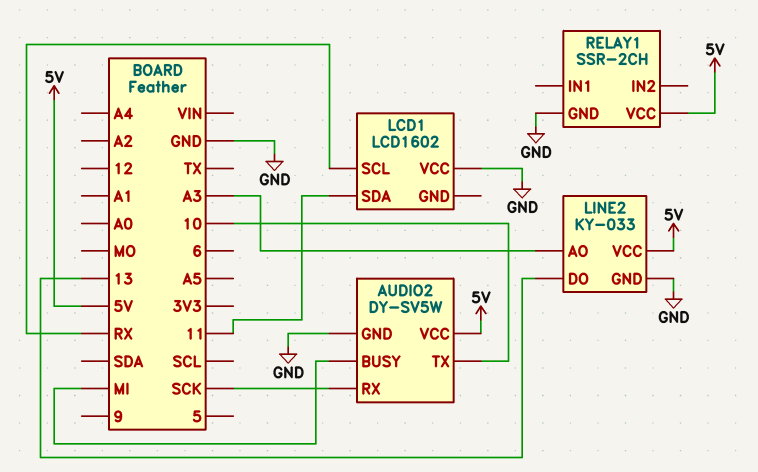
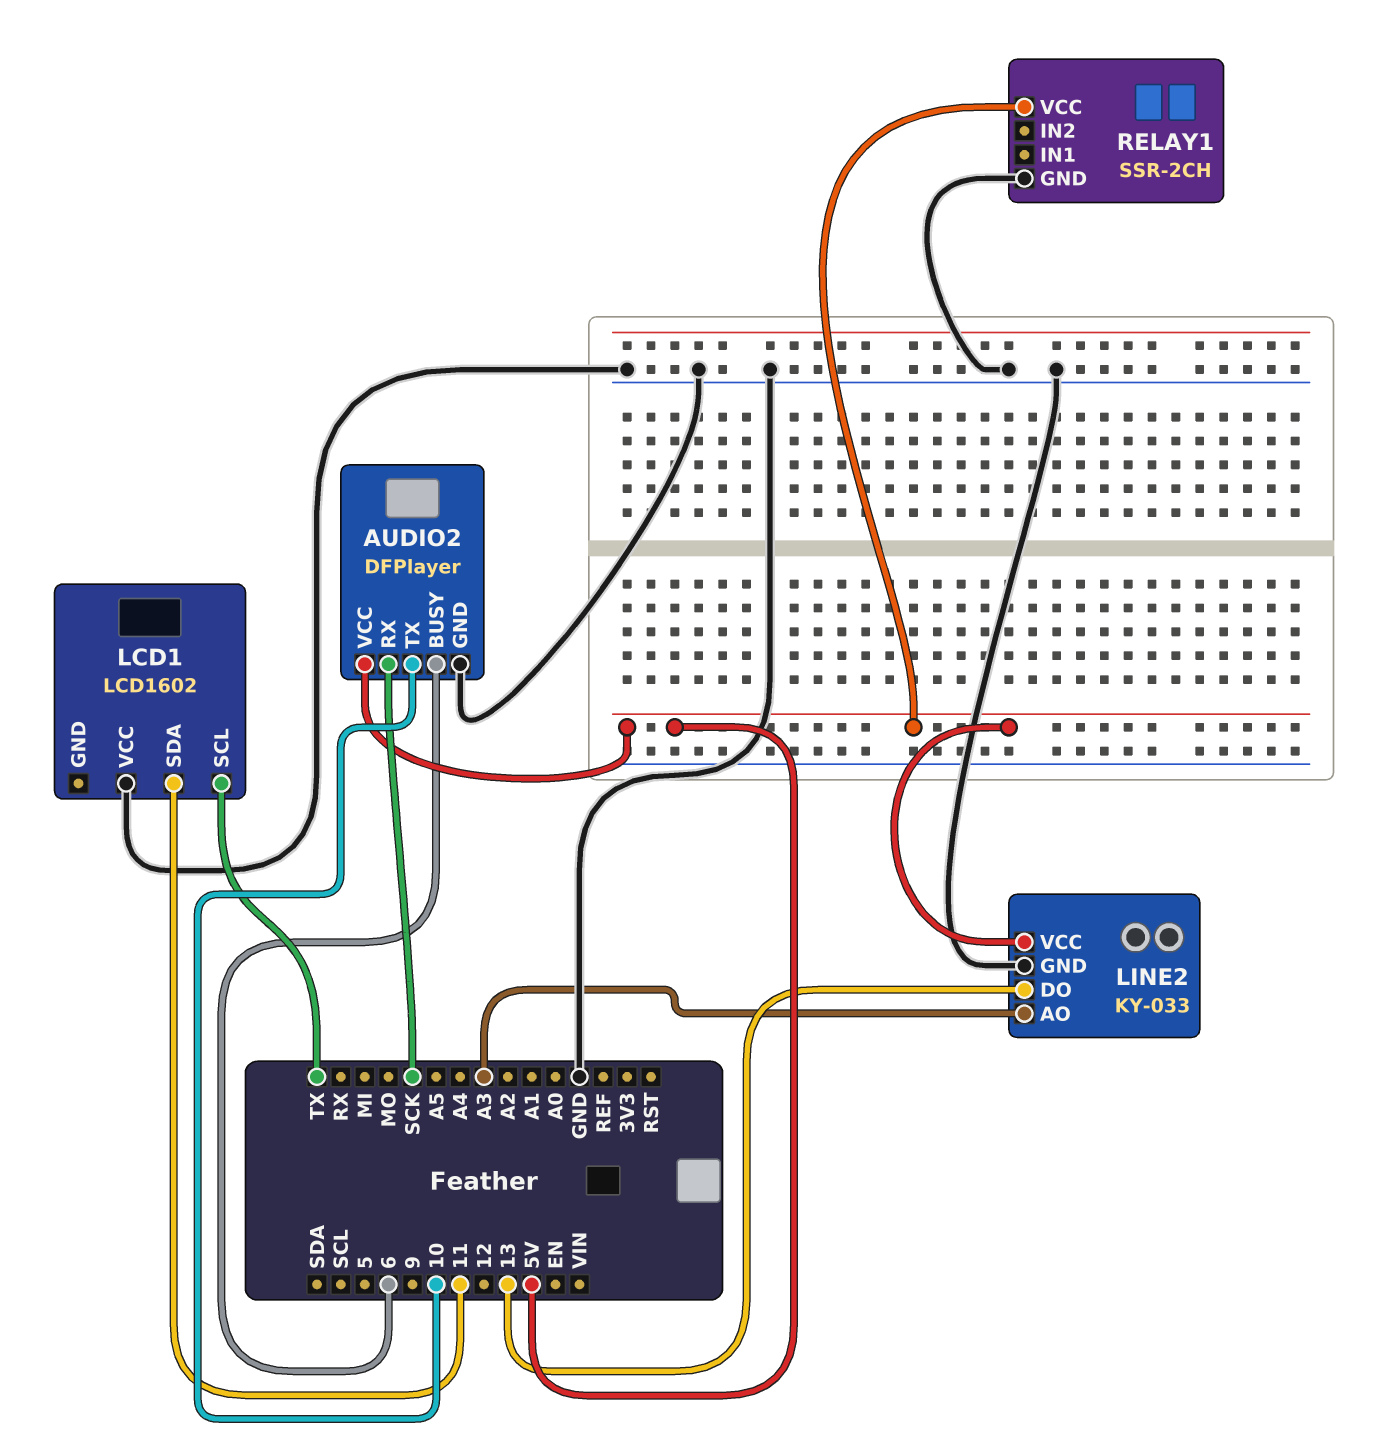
AUDIO2: DY-SV5W -> DFPlayer
AUDIO2 pin BUSY: MI -> 6
LCD1 pin SCL: RX -> TX

